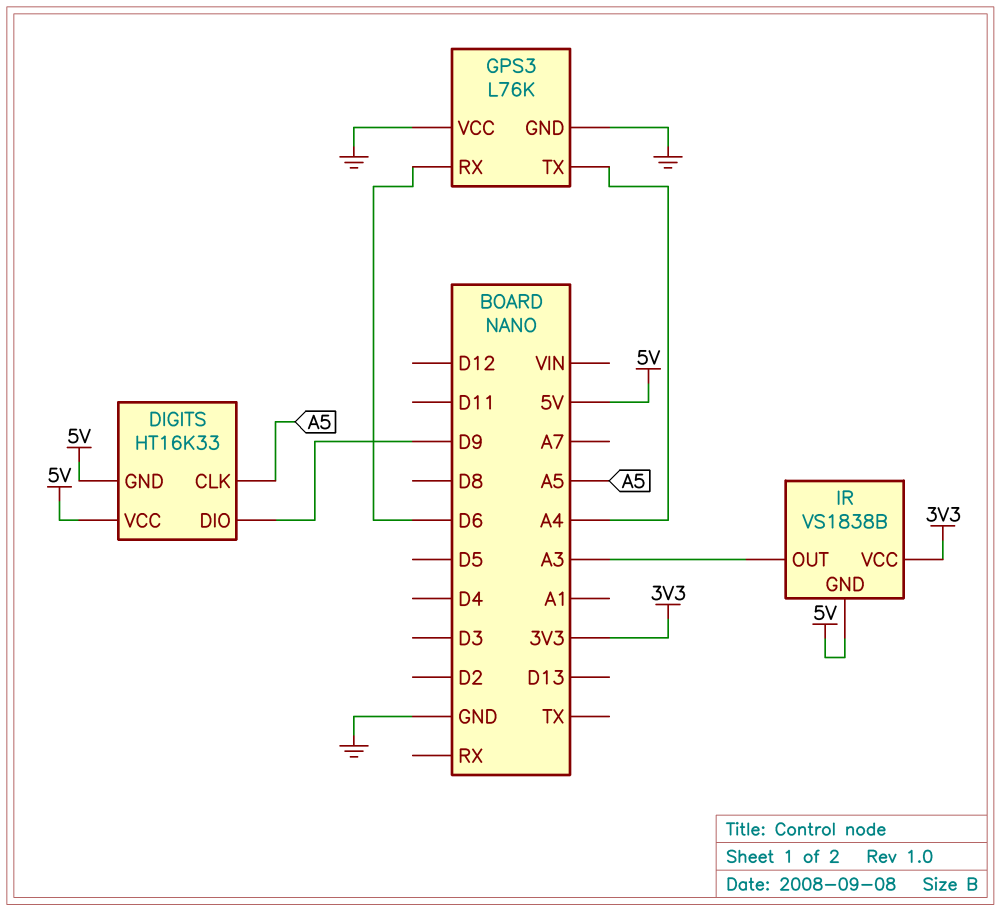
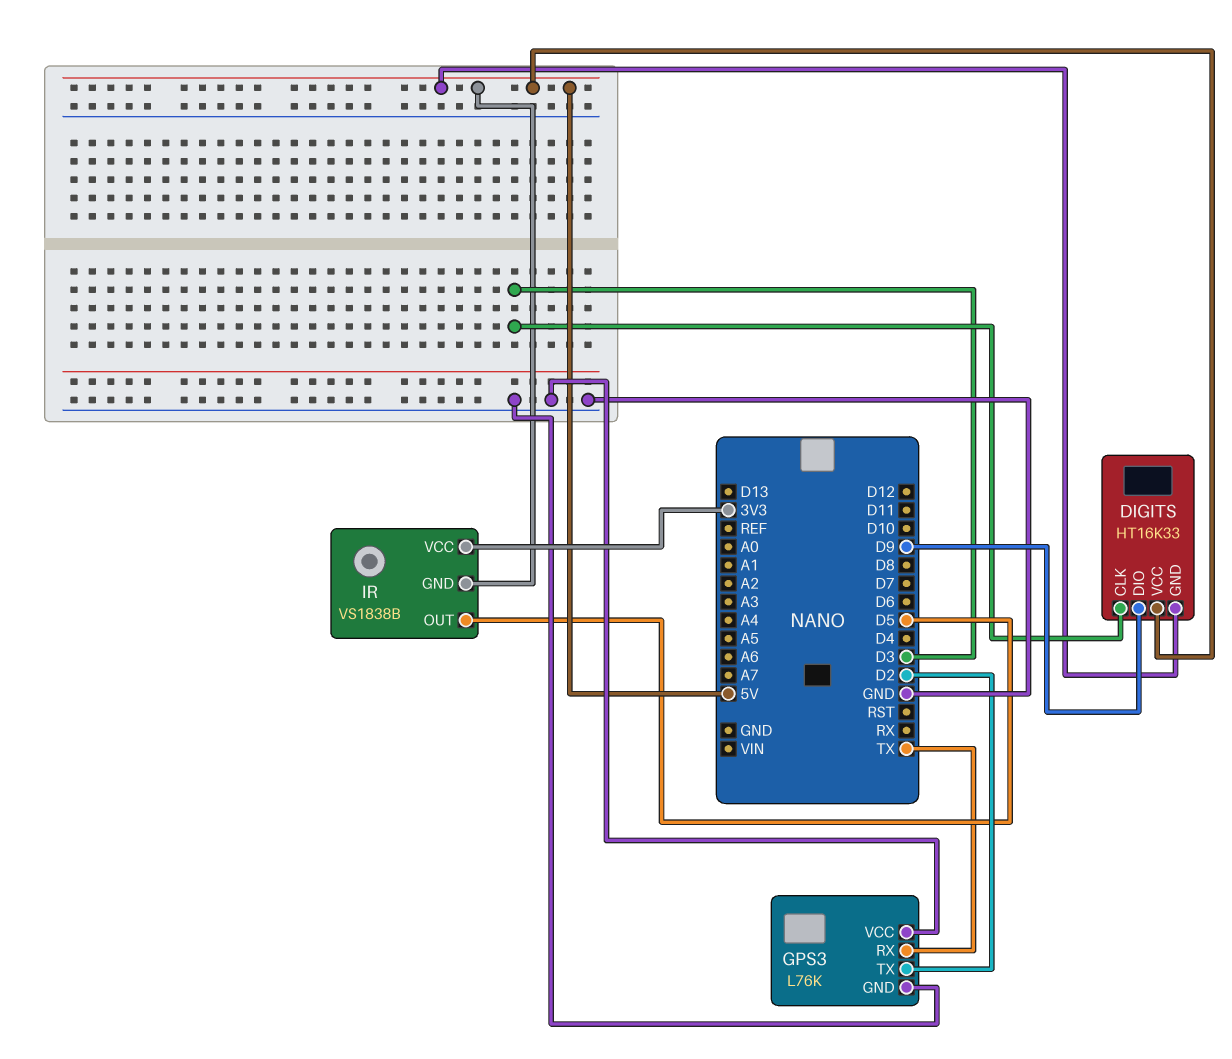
DIGITS pin CLK: A5 -> D3
GPS3 pin RX: D6 -> TX
GPS3 pin TX: A4 -> D2
IR pin OUT: A3 -> D5

